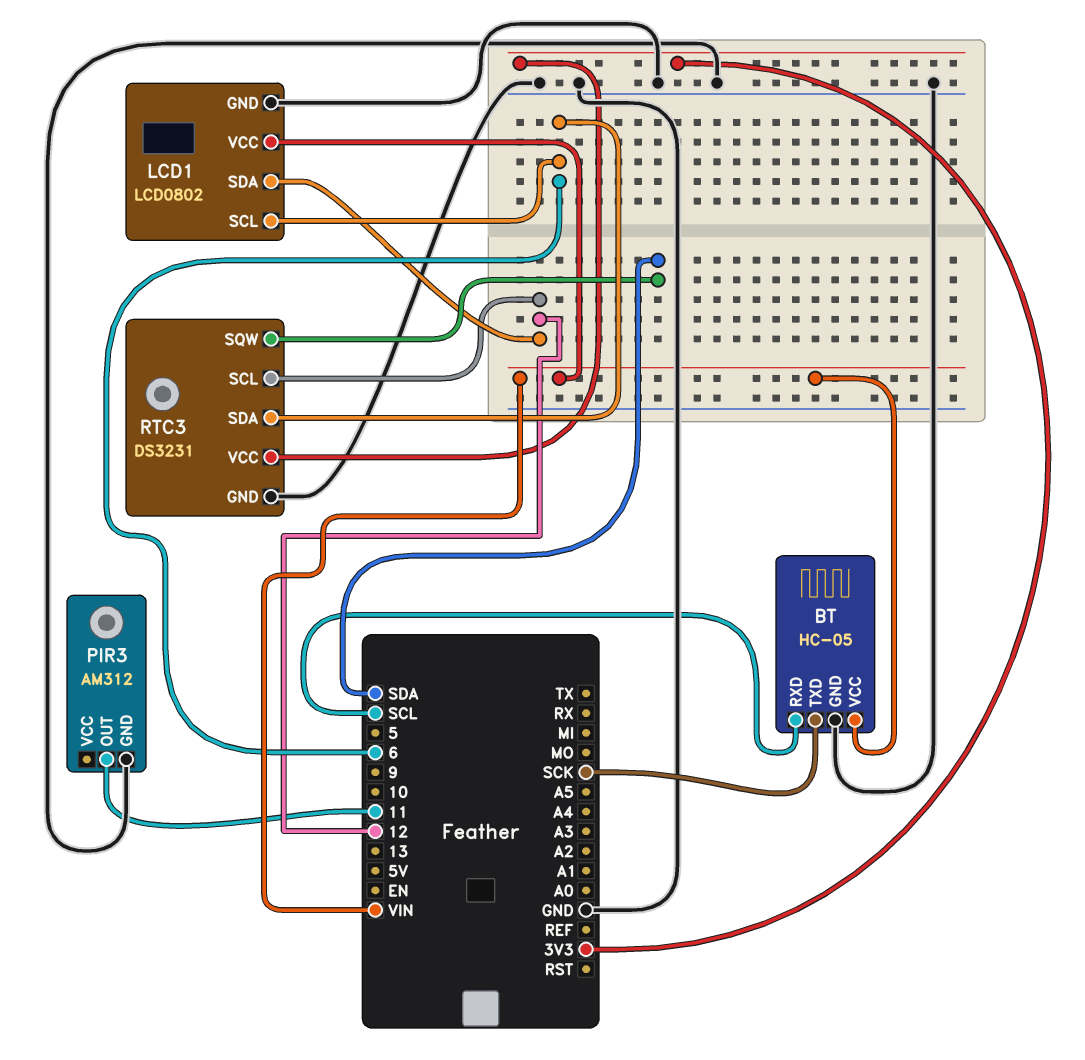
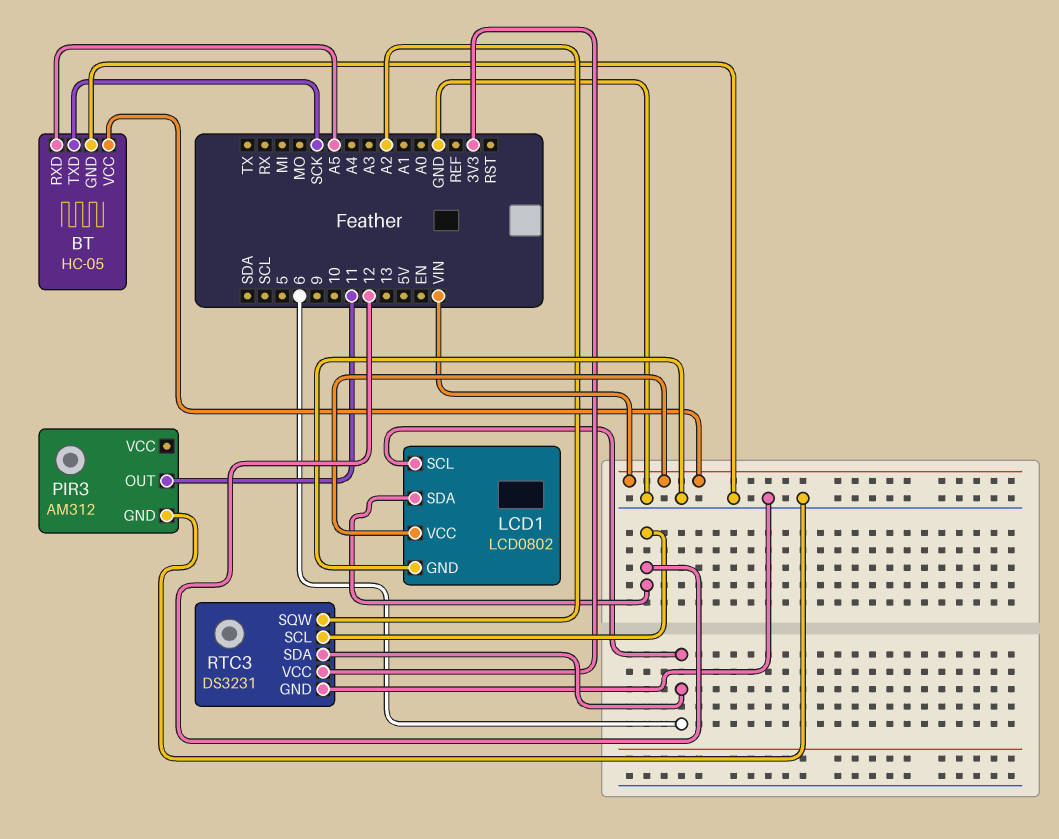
BT pin RXD: SCL -> A5
RTC3 pin SQW: SDA -> A2

